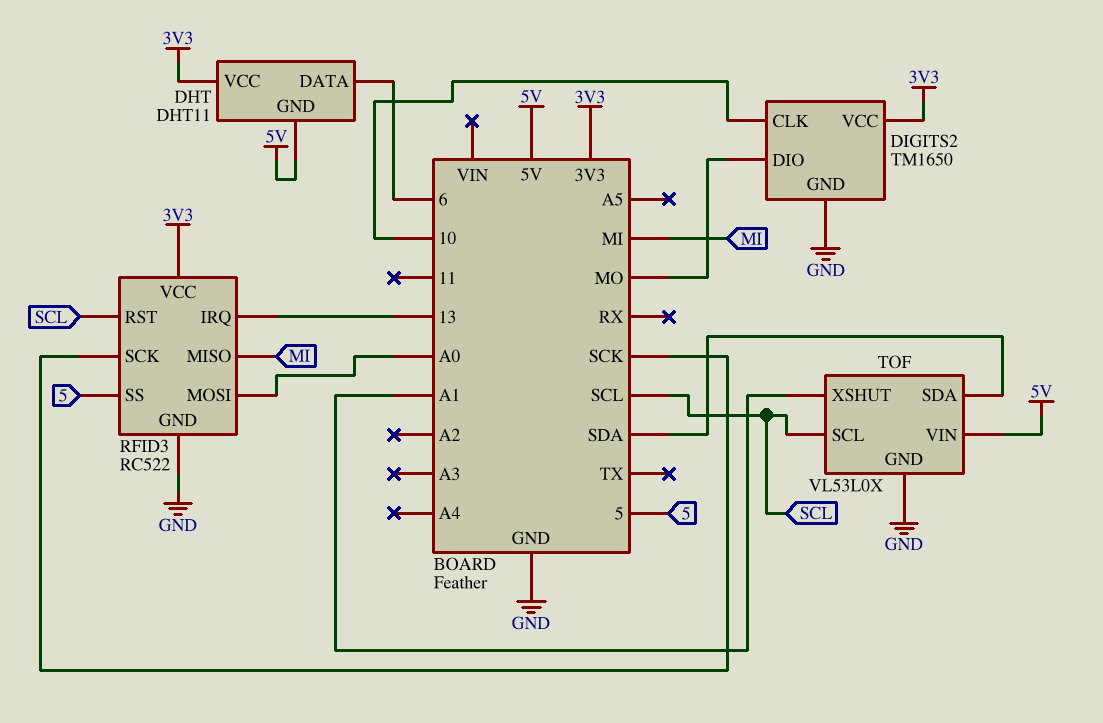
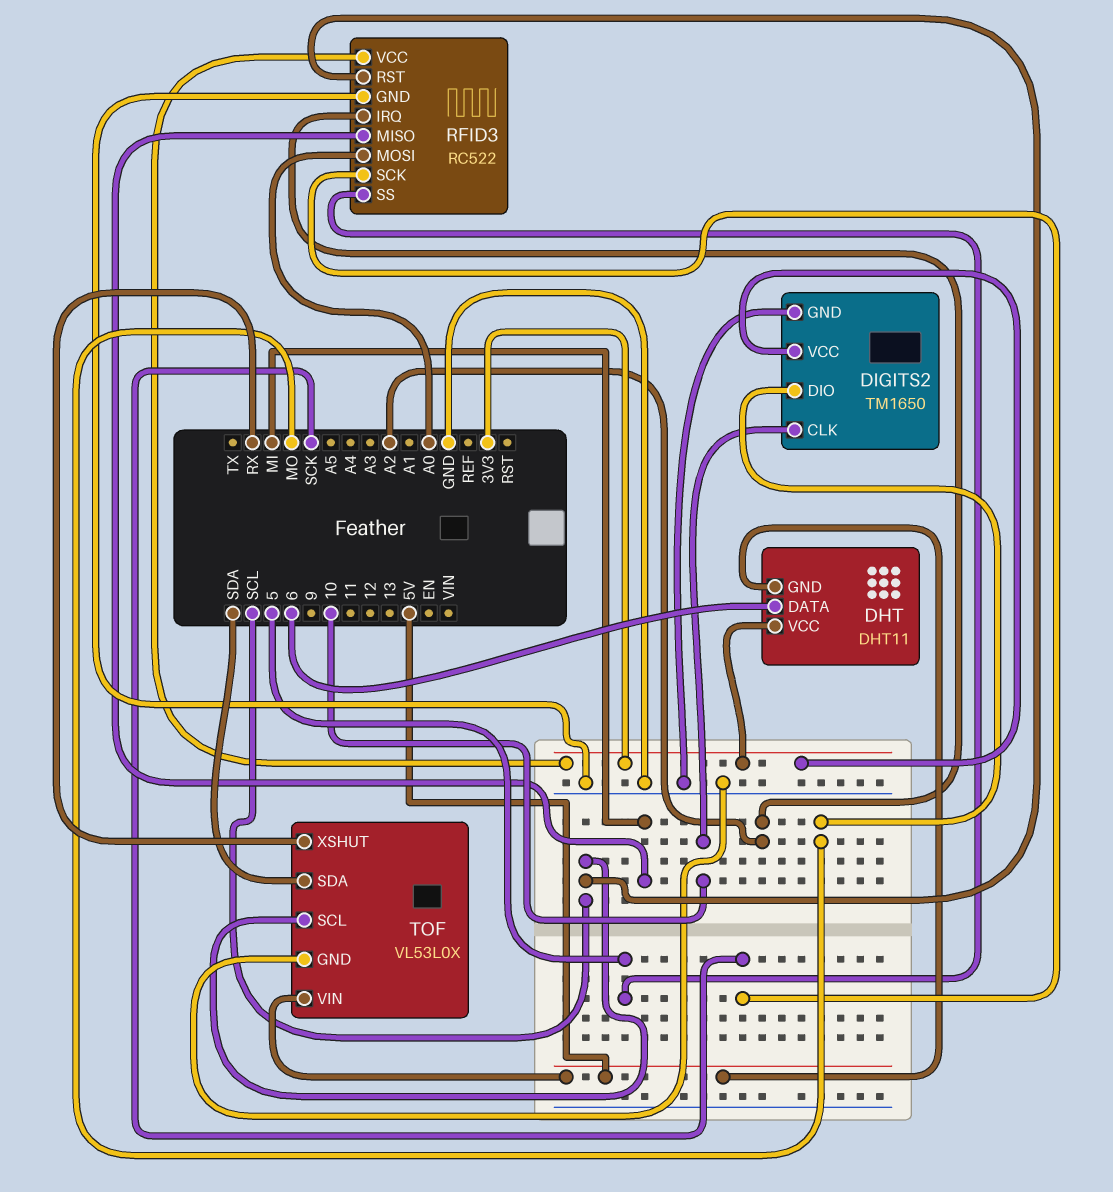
RFID3 pin IRQ: 13 -> A2
TOF pin XSHUT: A1 -> RX

